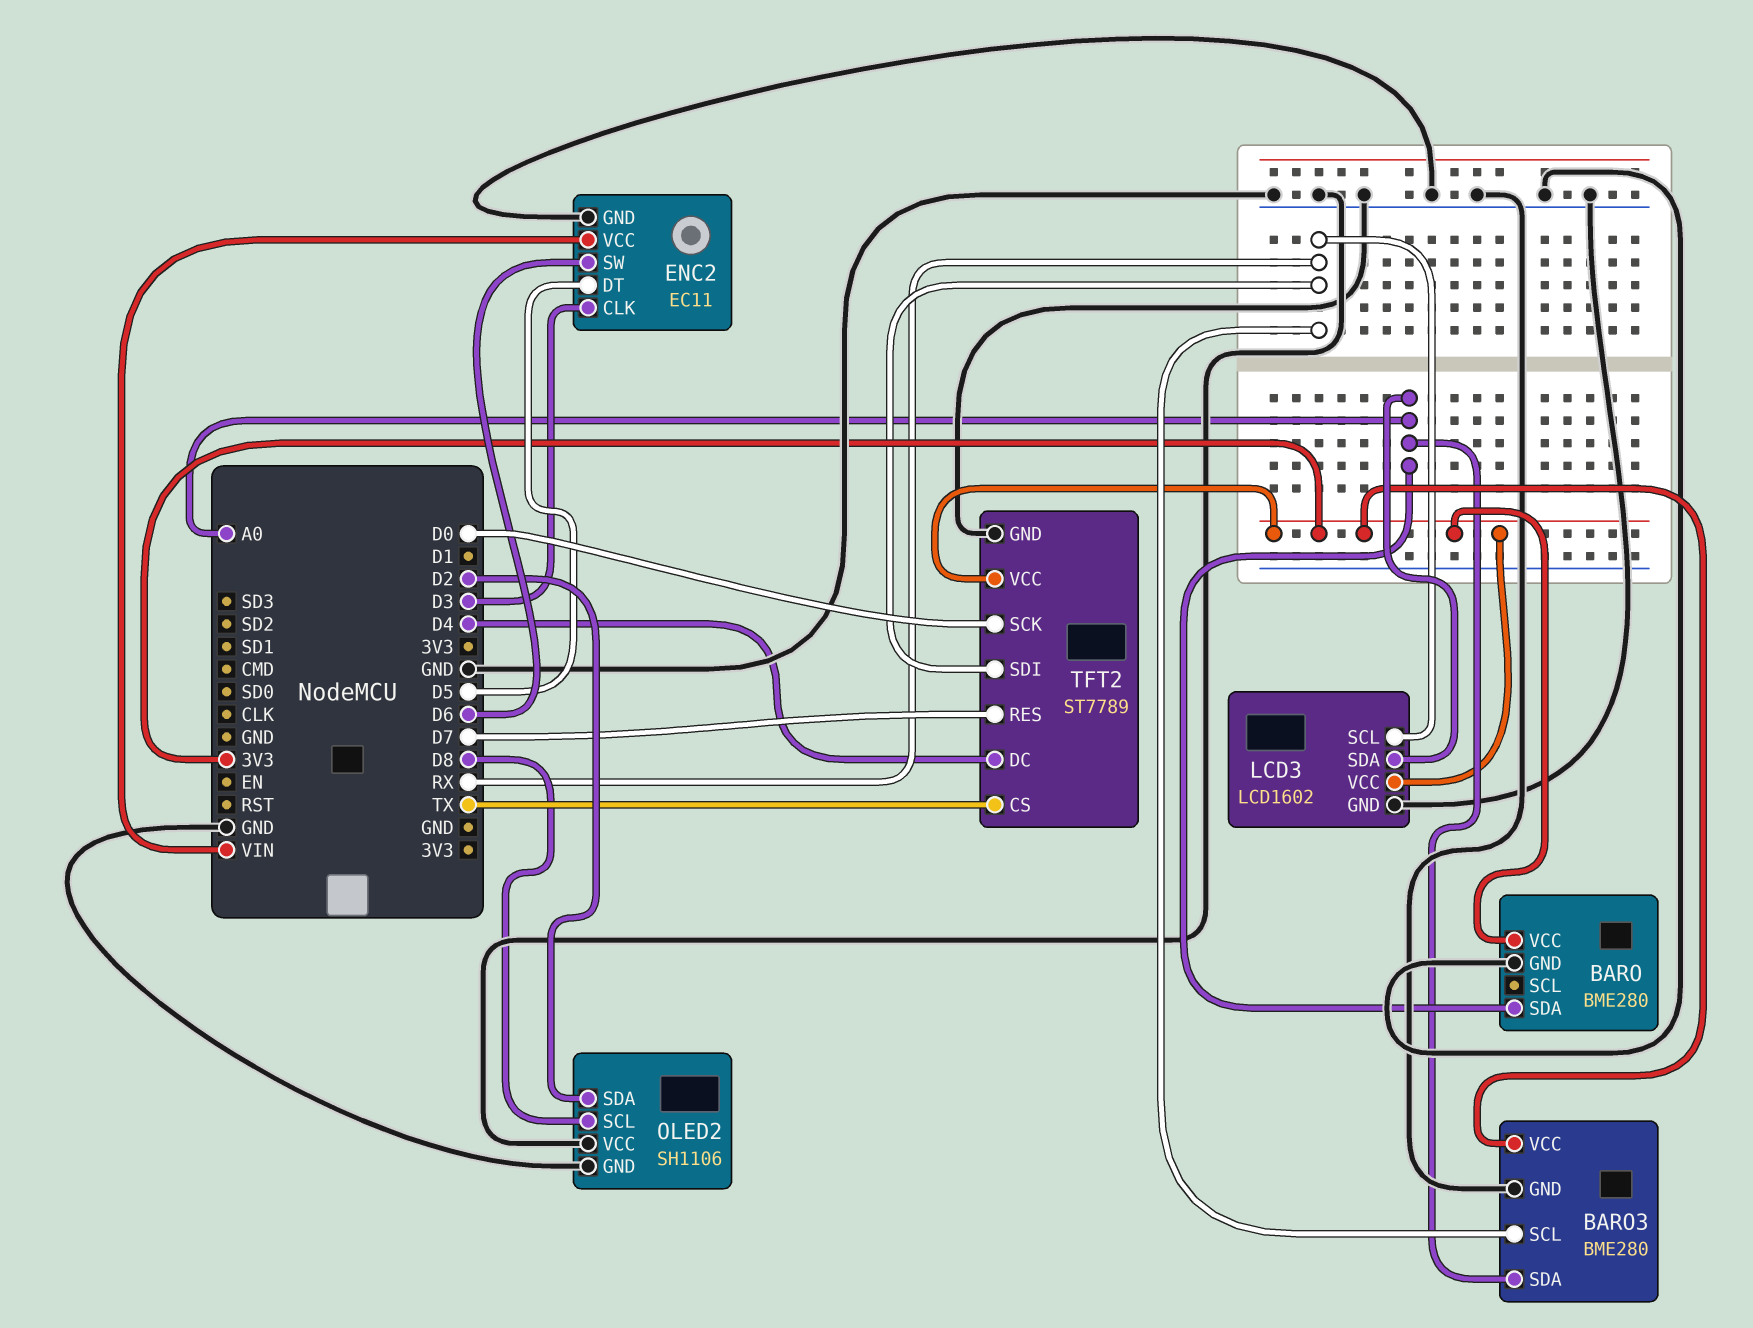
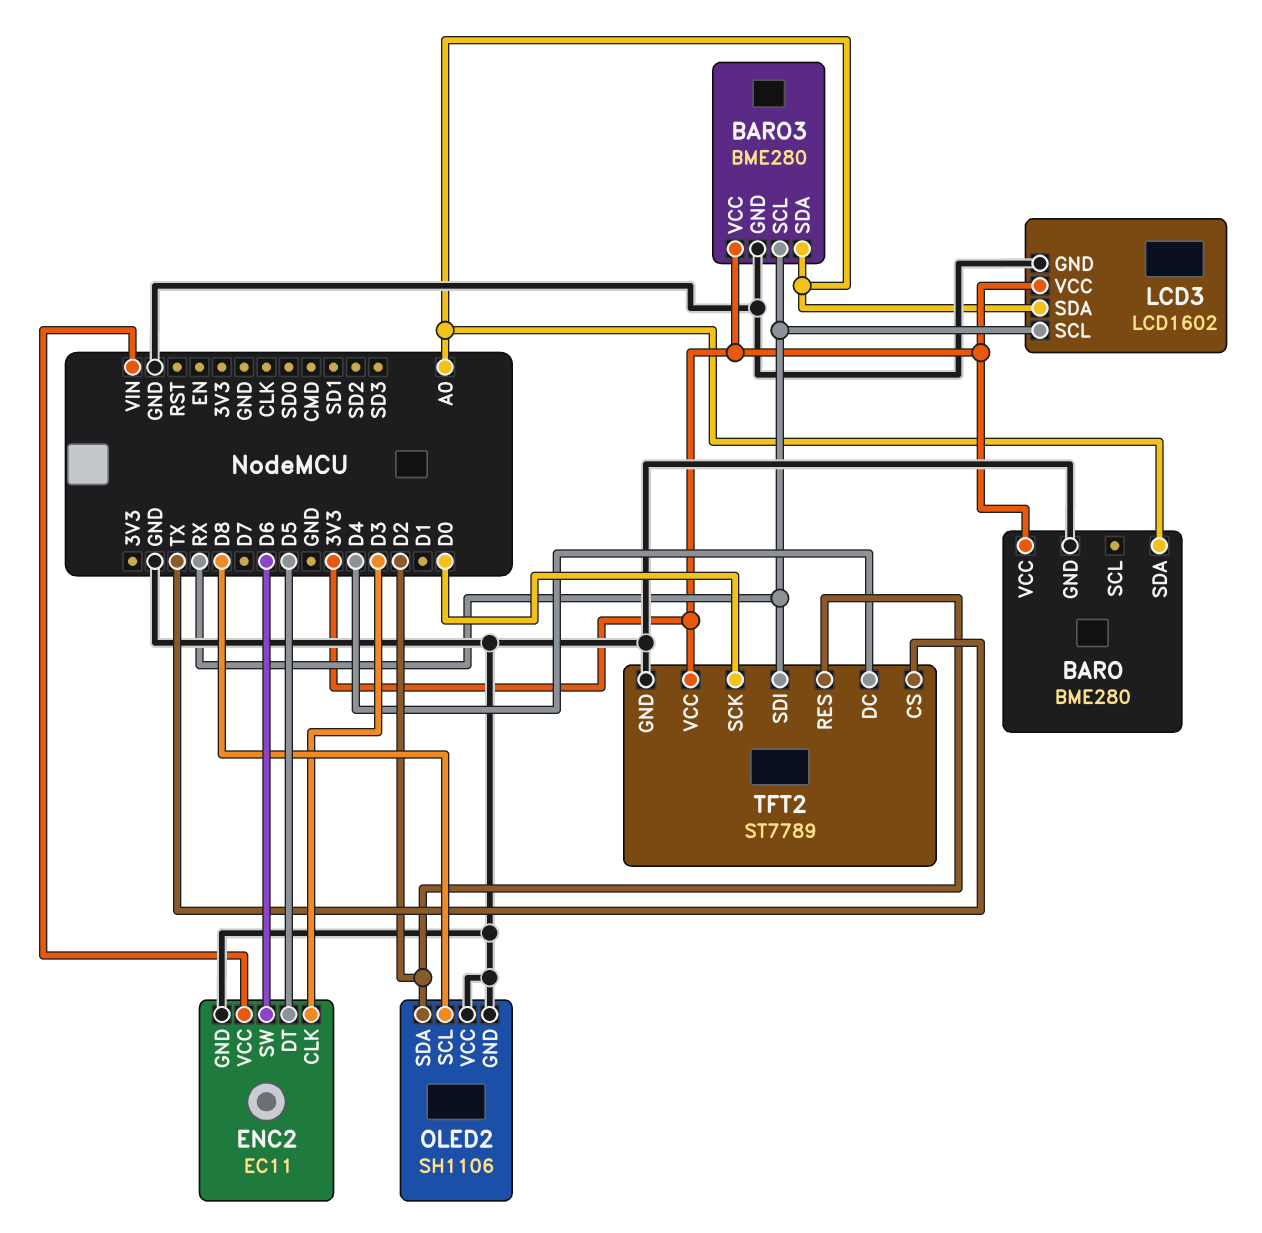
TFT2 pin RES: D7 -> D2

